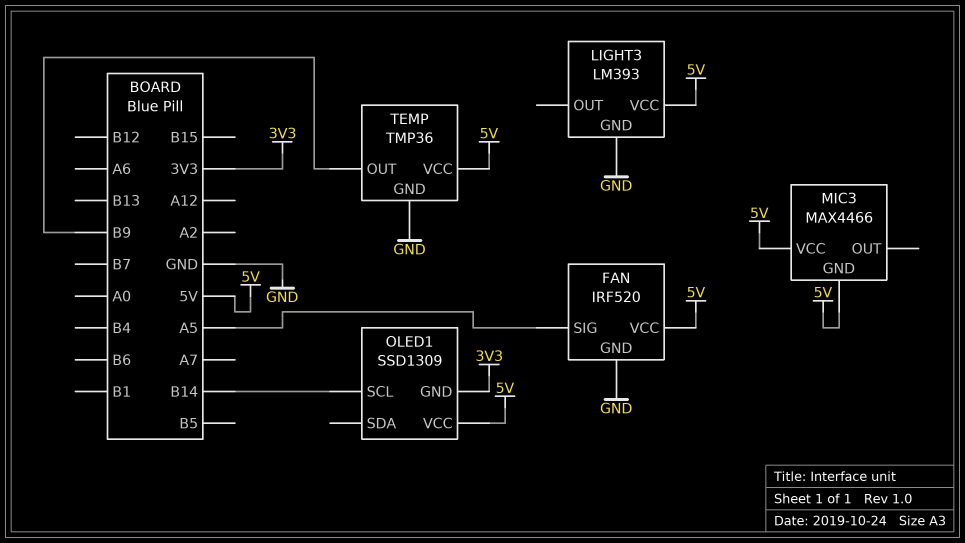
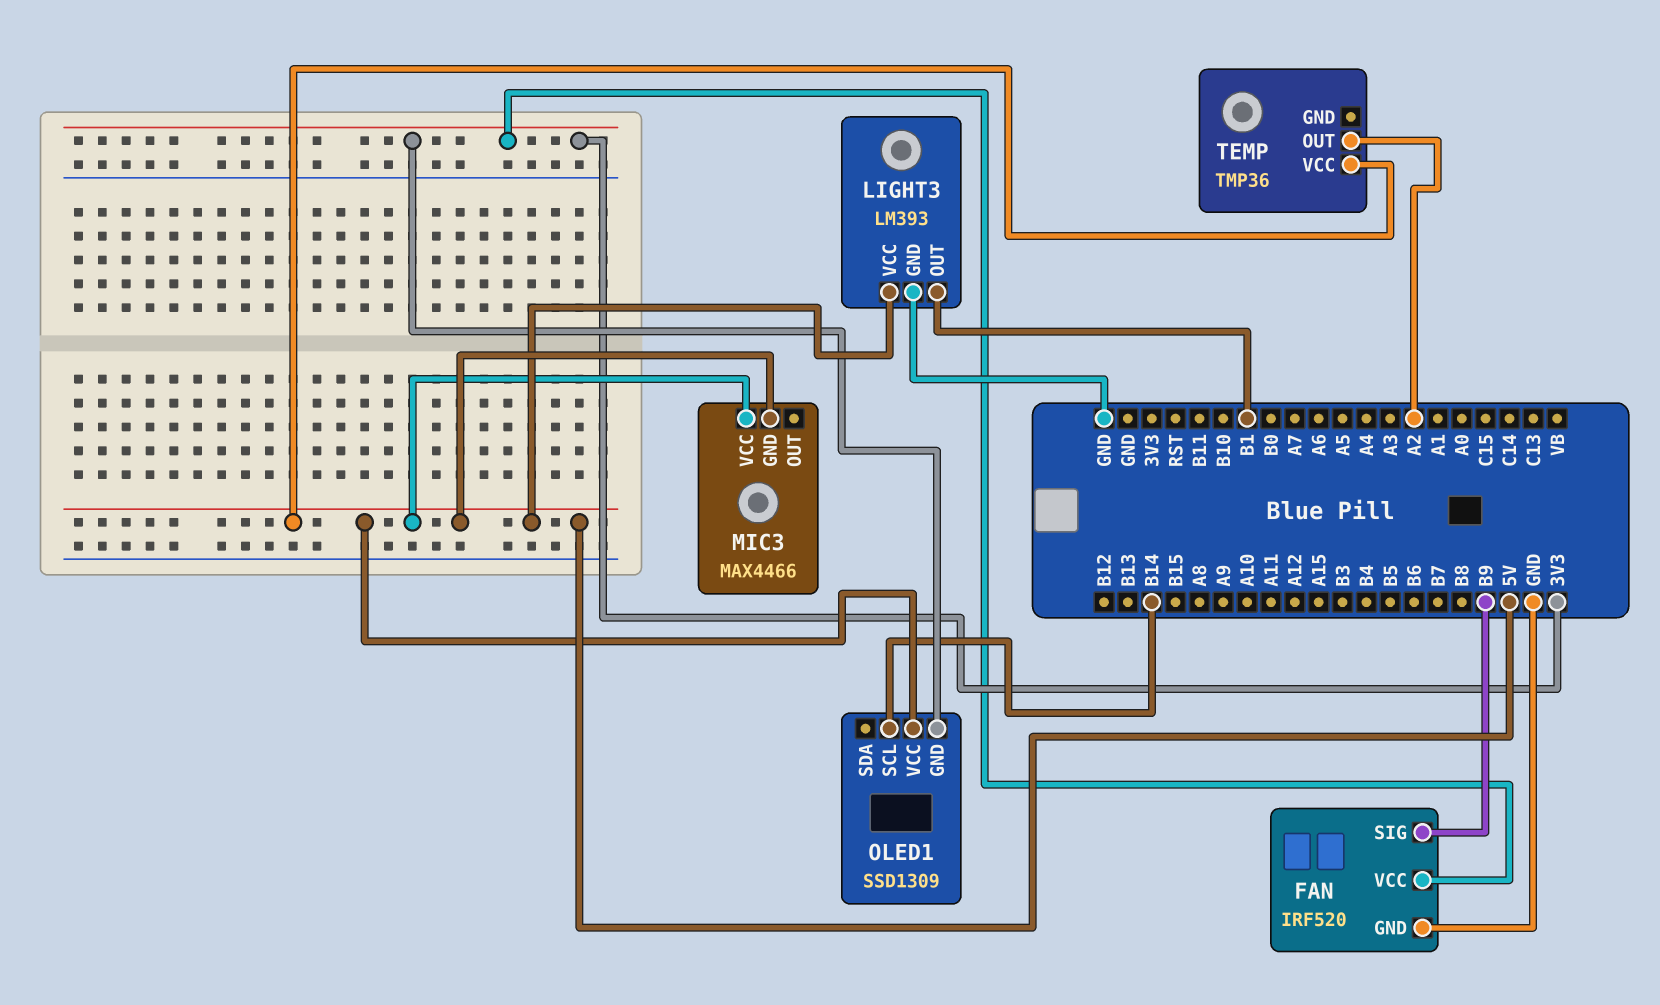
FAN pin SIG: A5 -> B9
FAN pin VCC: 5V -> 3V3
LIGHT3 pin OUT: none -> B1
TEMP pin GND: GND -> none
TEMP pin OUT: B9 -> A2

